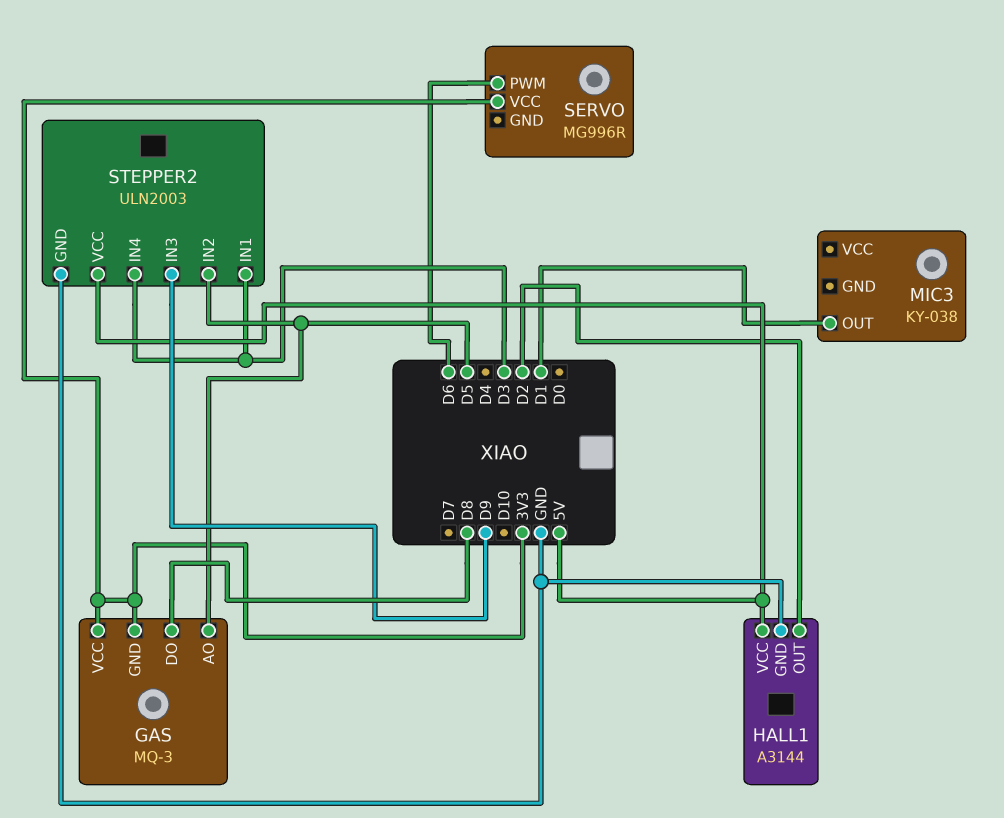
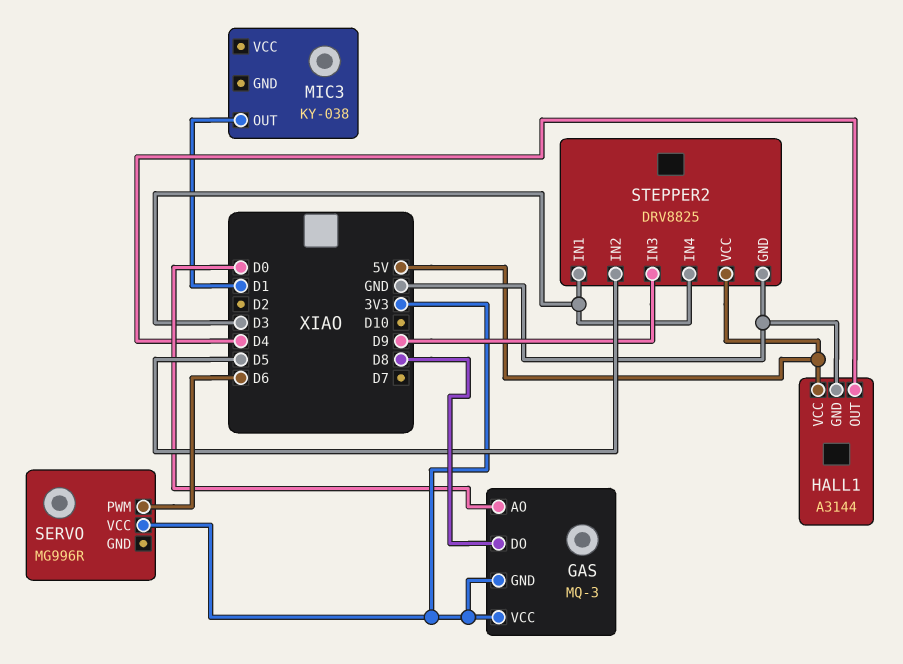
GAS pin AO: D5 -> D0
HALL1 pin OUT: D2 -> D4
STEPPER2: ULN2003 -> DRV8825

